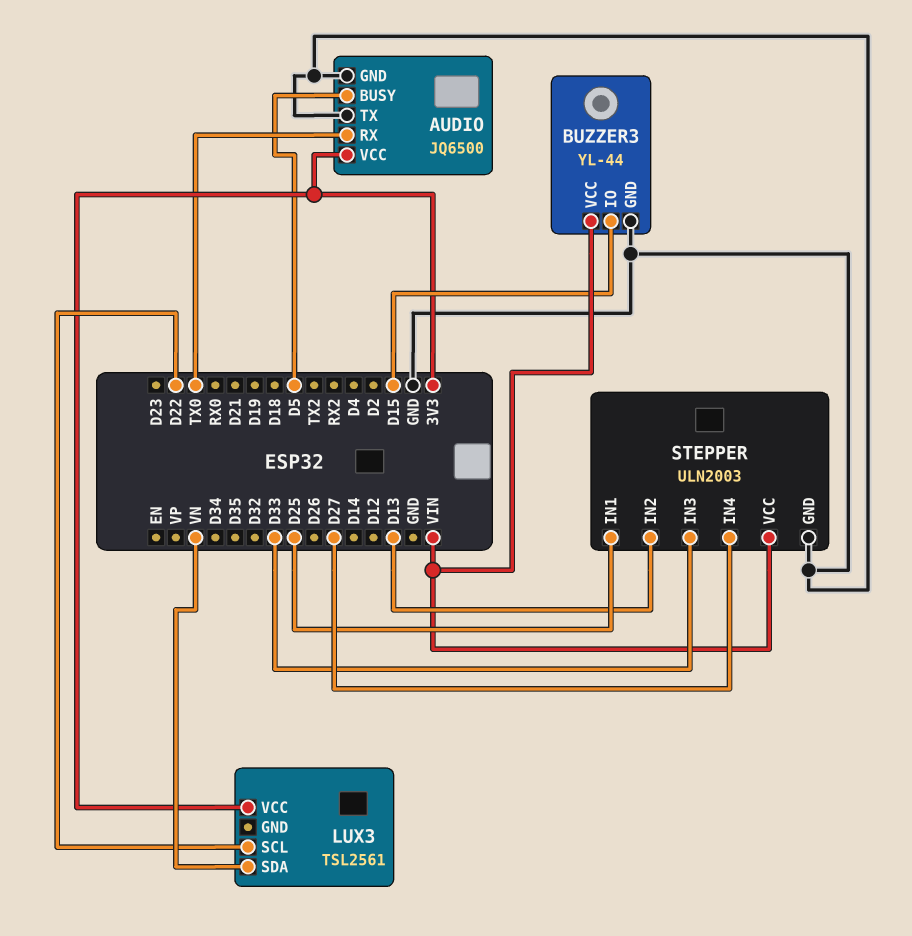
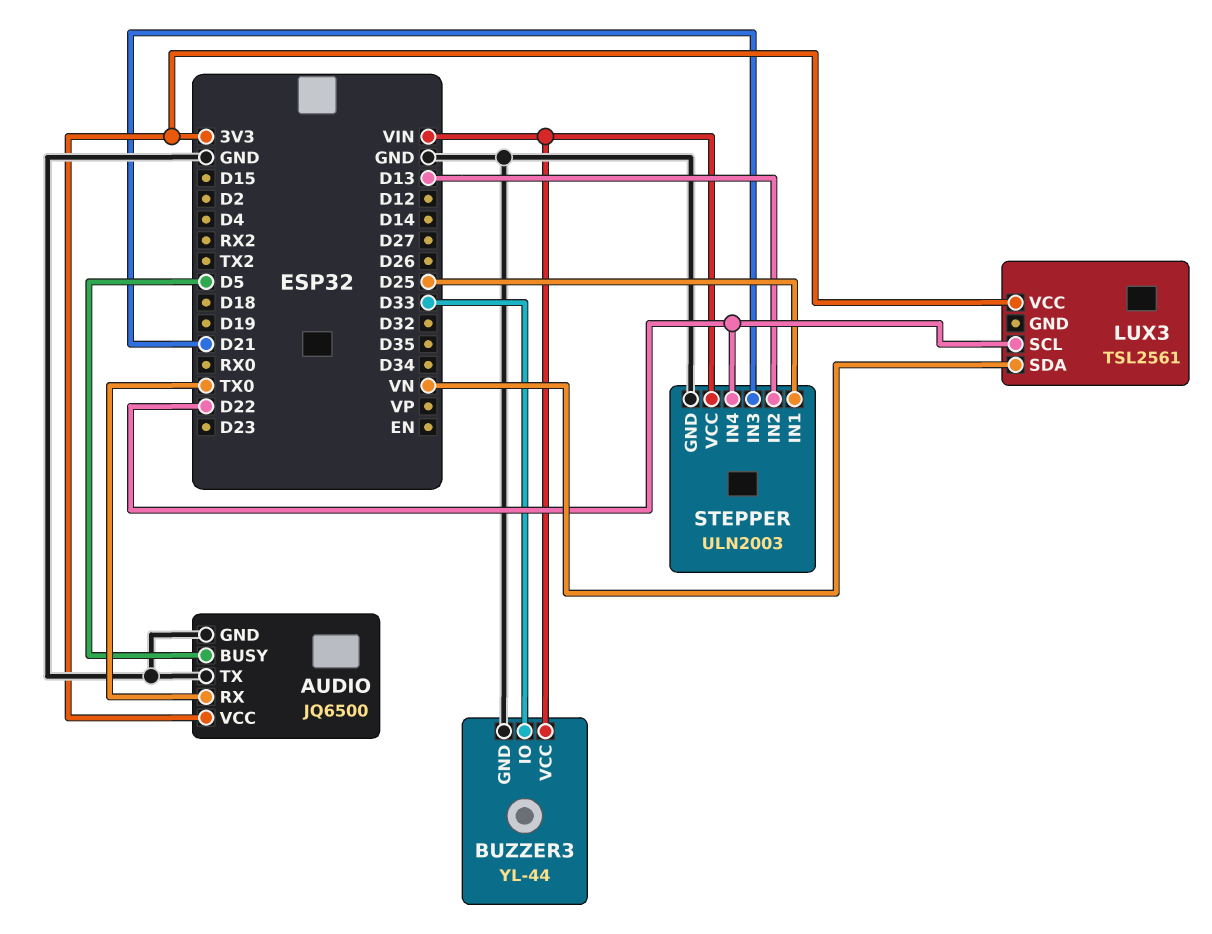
BUZZER3 pin IO: D15 -> D33
STEPPER pin IN3: D33 -> D21
STEPPER pin IN4: D27 -> D22

